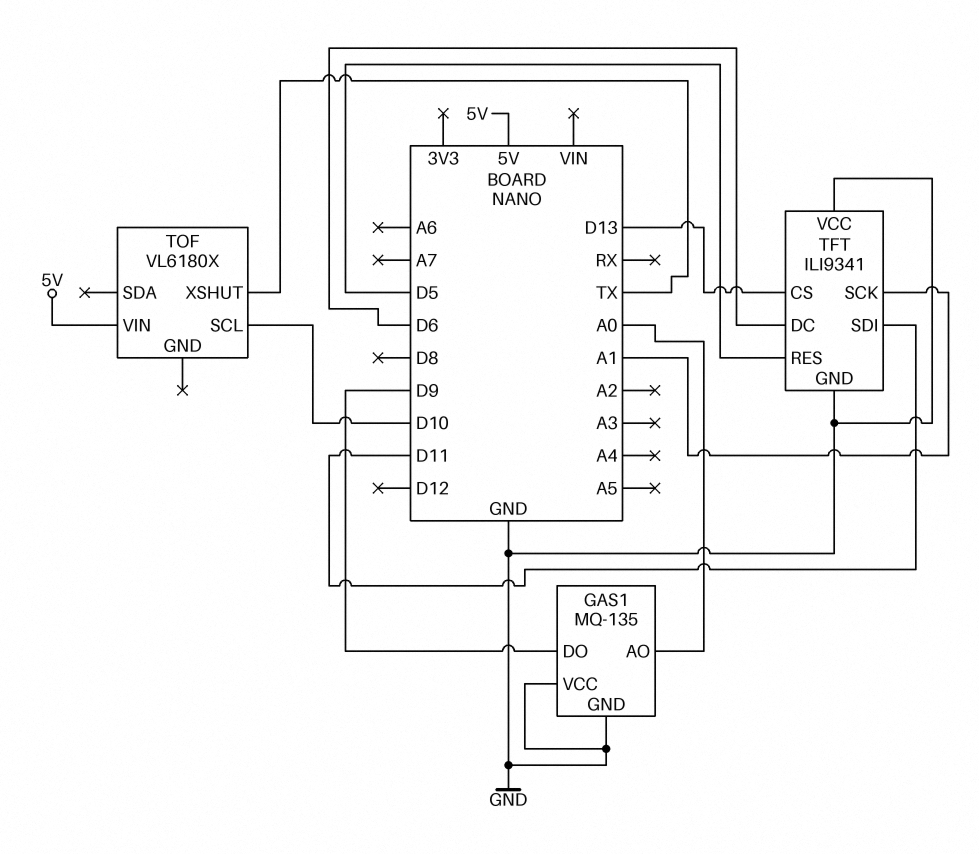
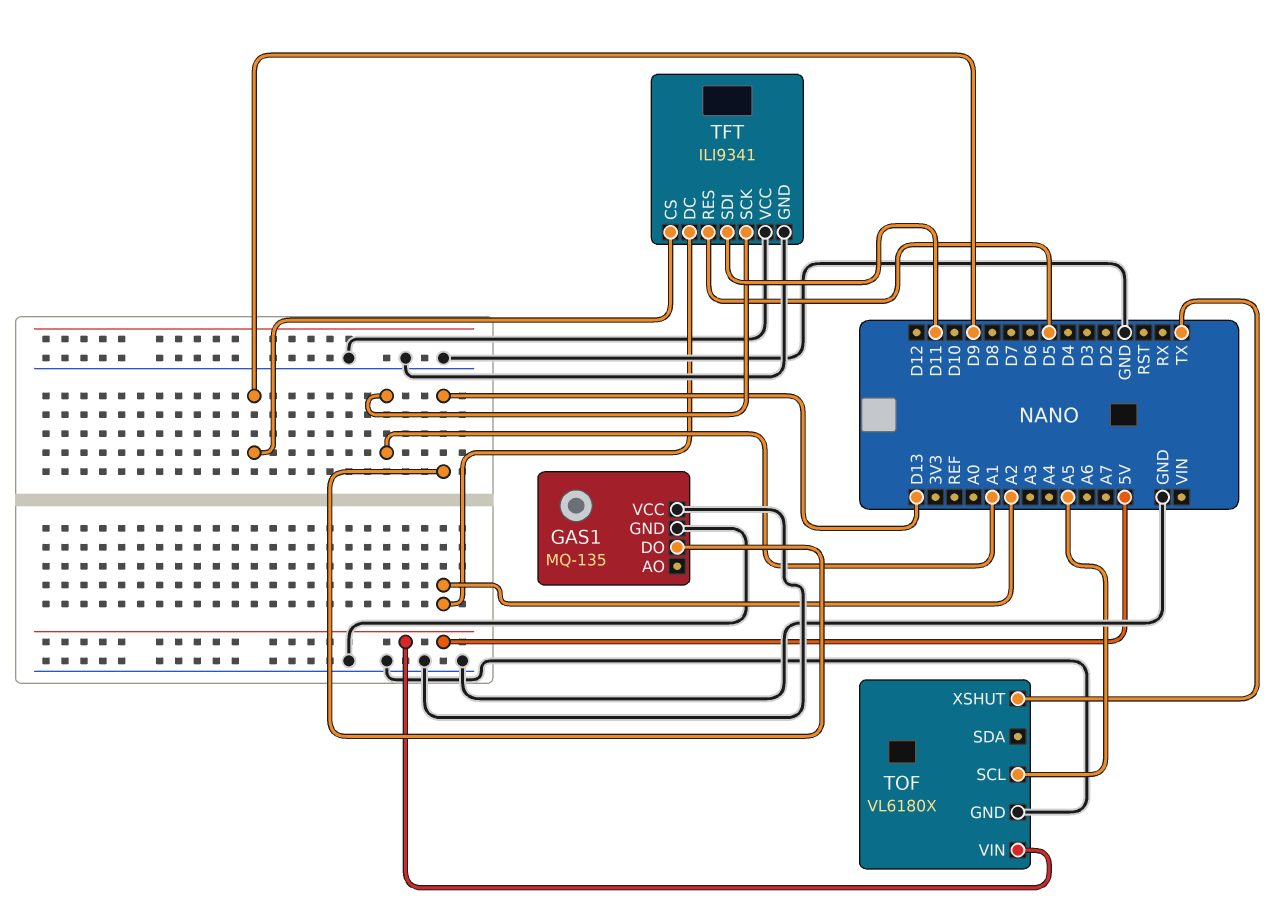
GAS1 pin AO: A0 -> none
GAS1 pin DO: D9 -> D13
TFT pin CS: D13 -> D9
TFT pin DC: D6 -> A2
TOF pin GND: none -> GND
TOF pin SCL: D10 -> A5

